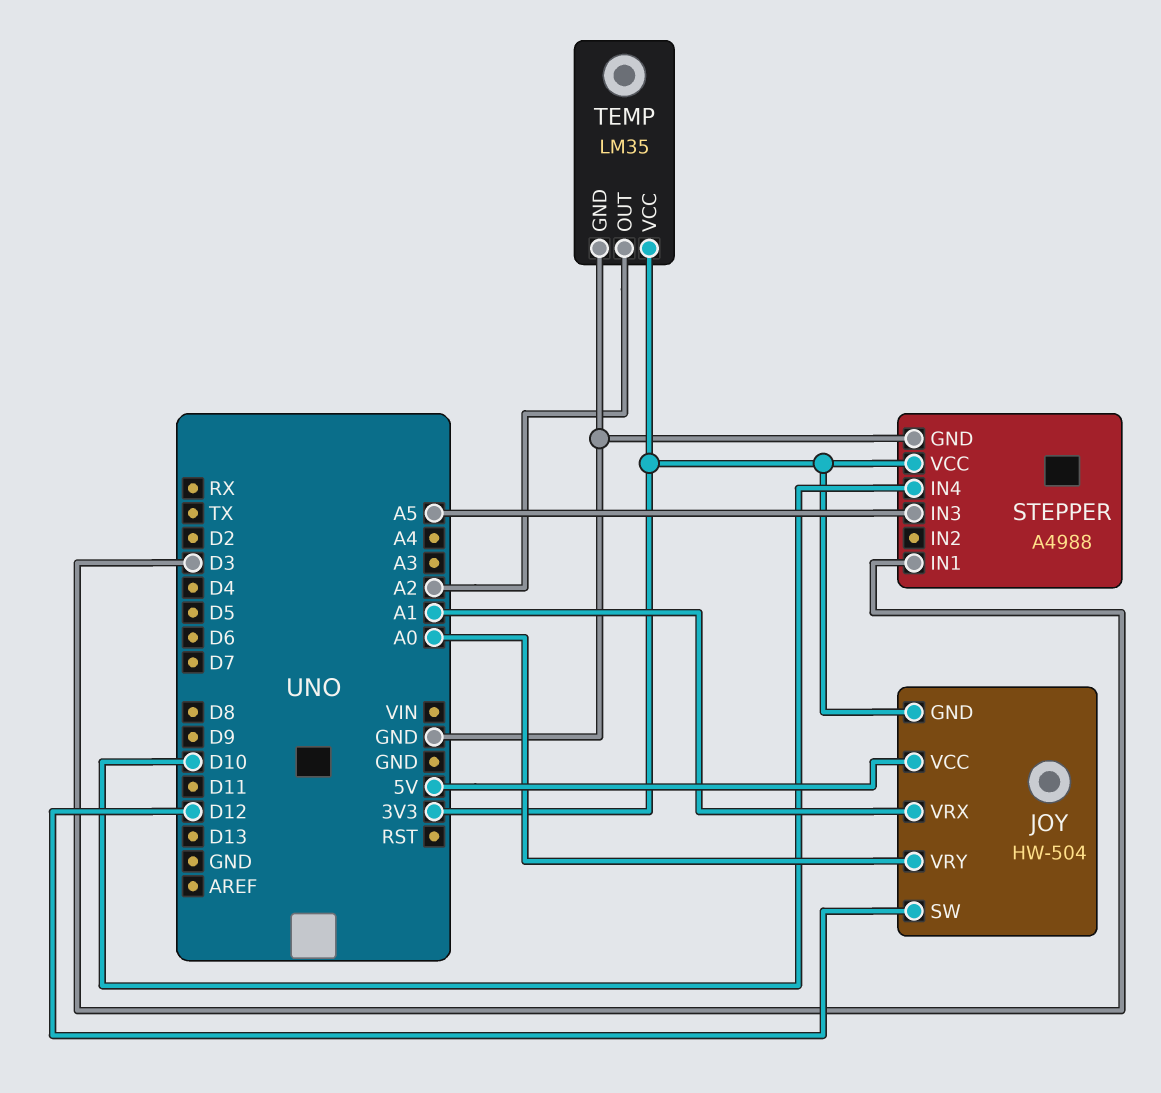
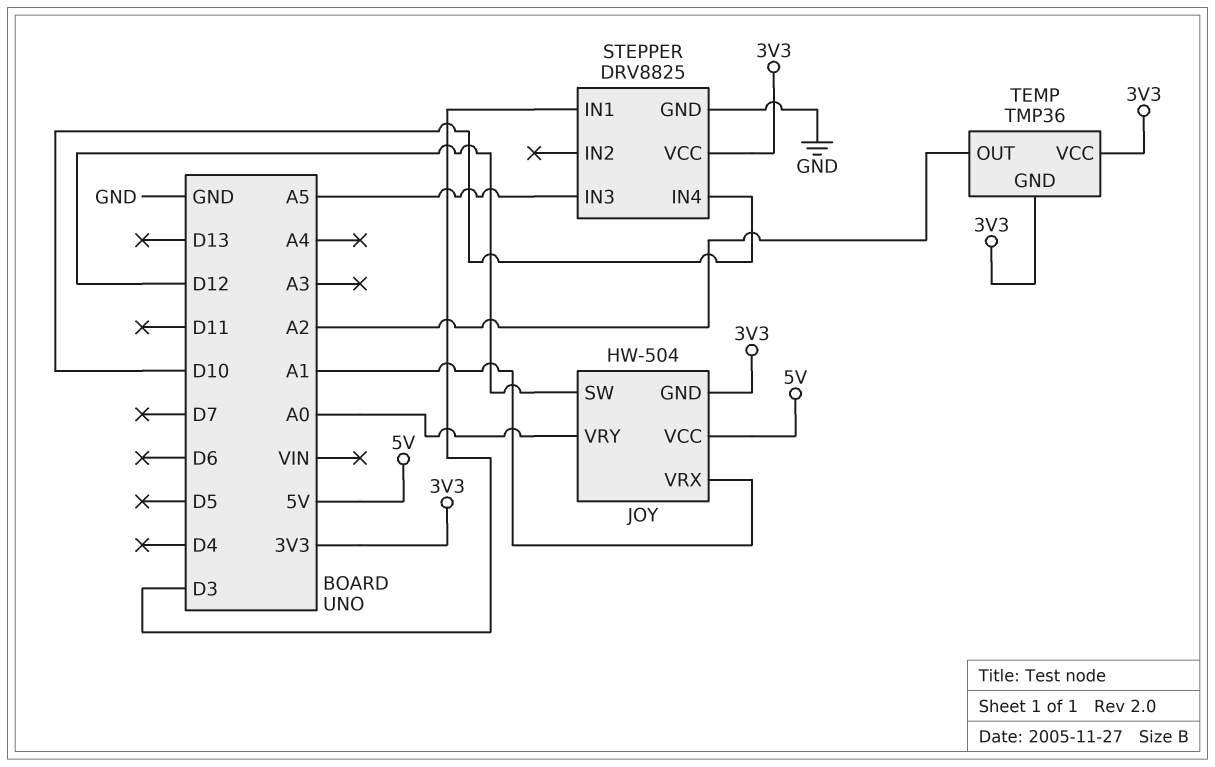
STEPPER: A4988 -> DRV8825
TEMP: LM35 -> TMP36
TEMP pin GND: GND -> 3V3

